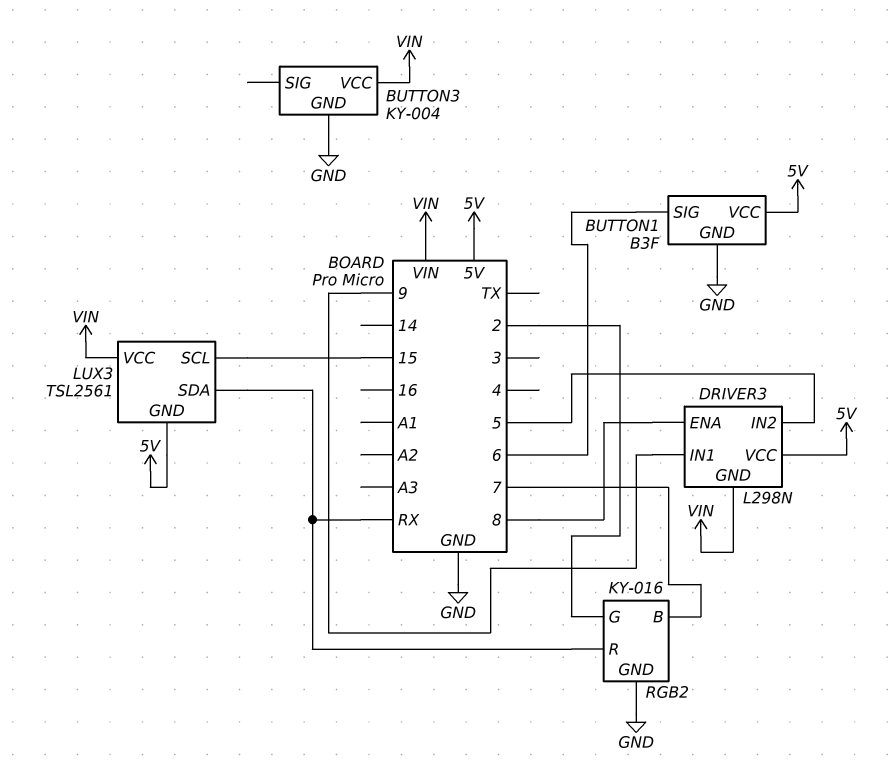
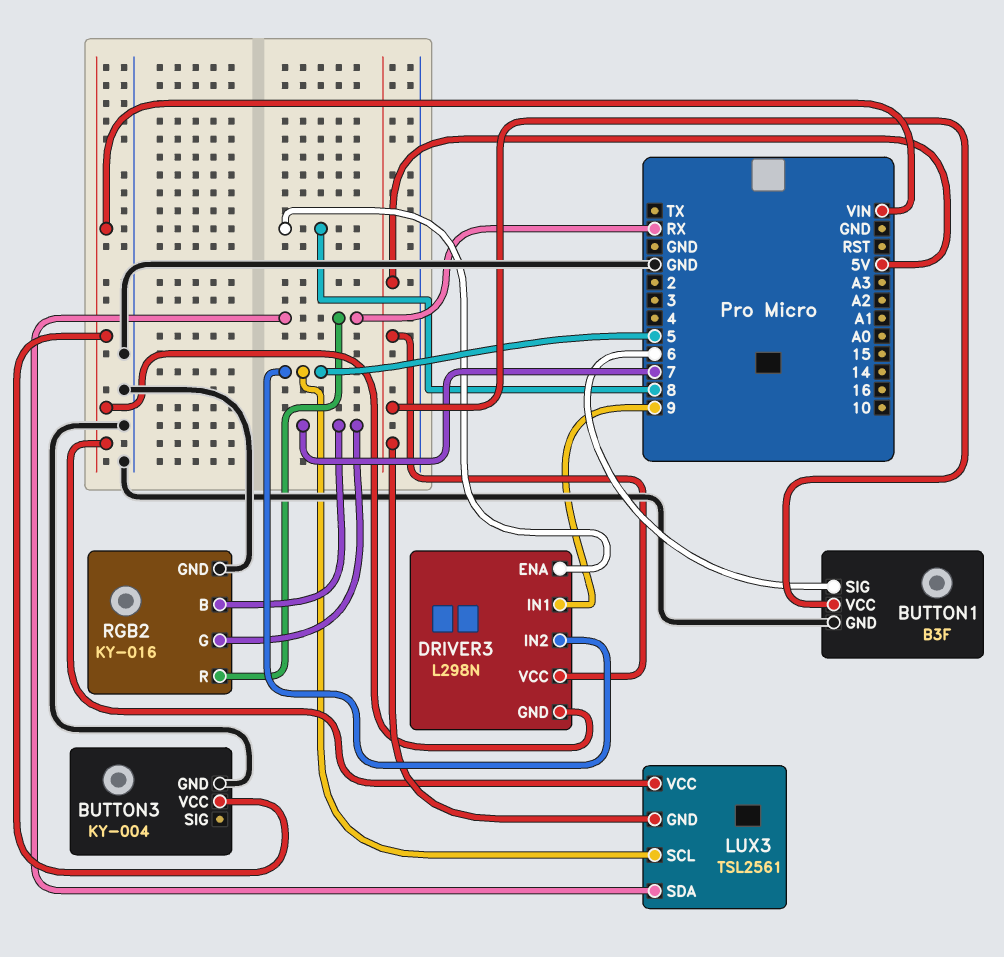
LUX3 pin SCL: 15 -> 5
RGB2 pin G: 2 -> 7

